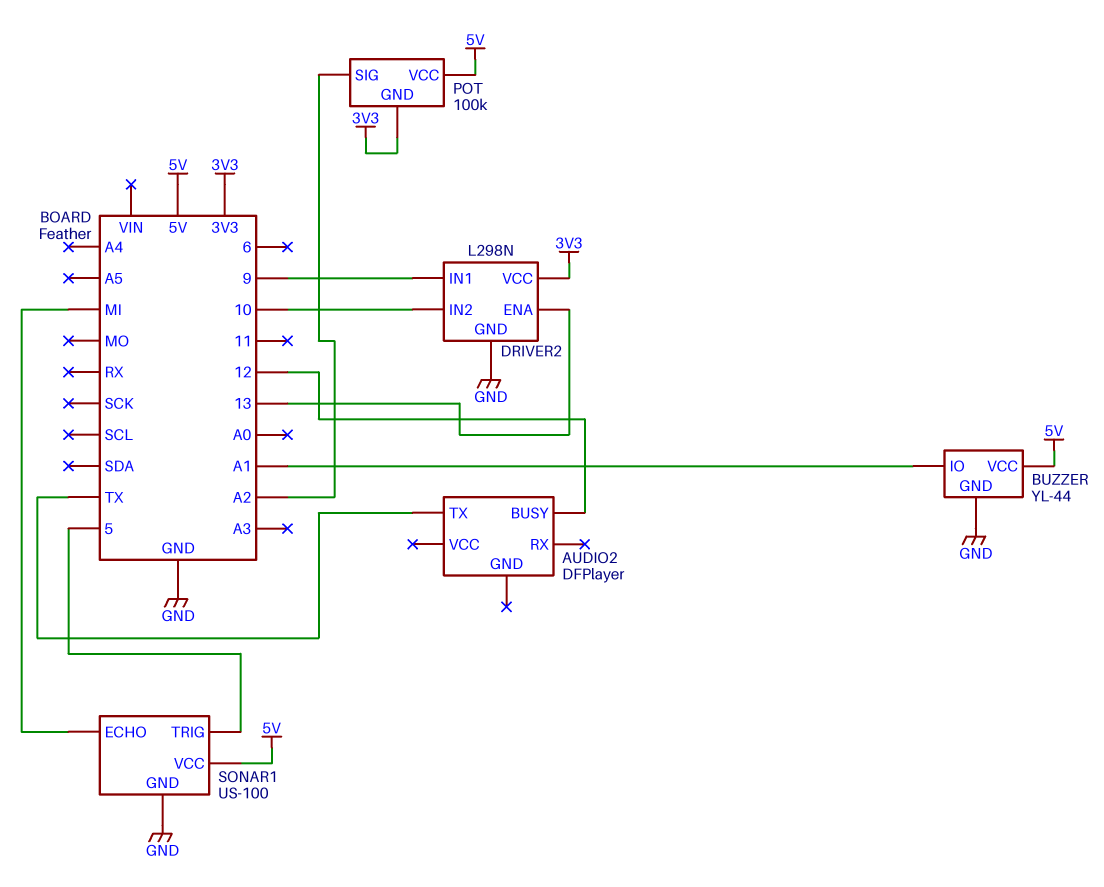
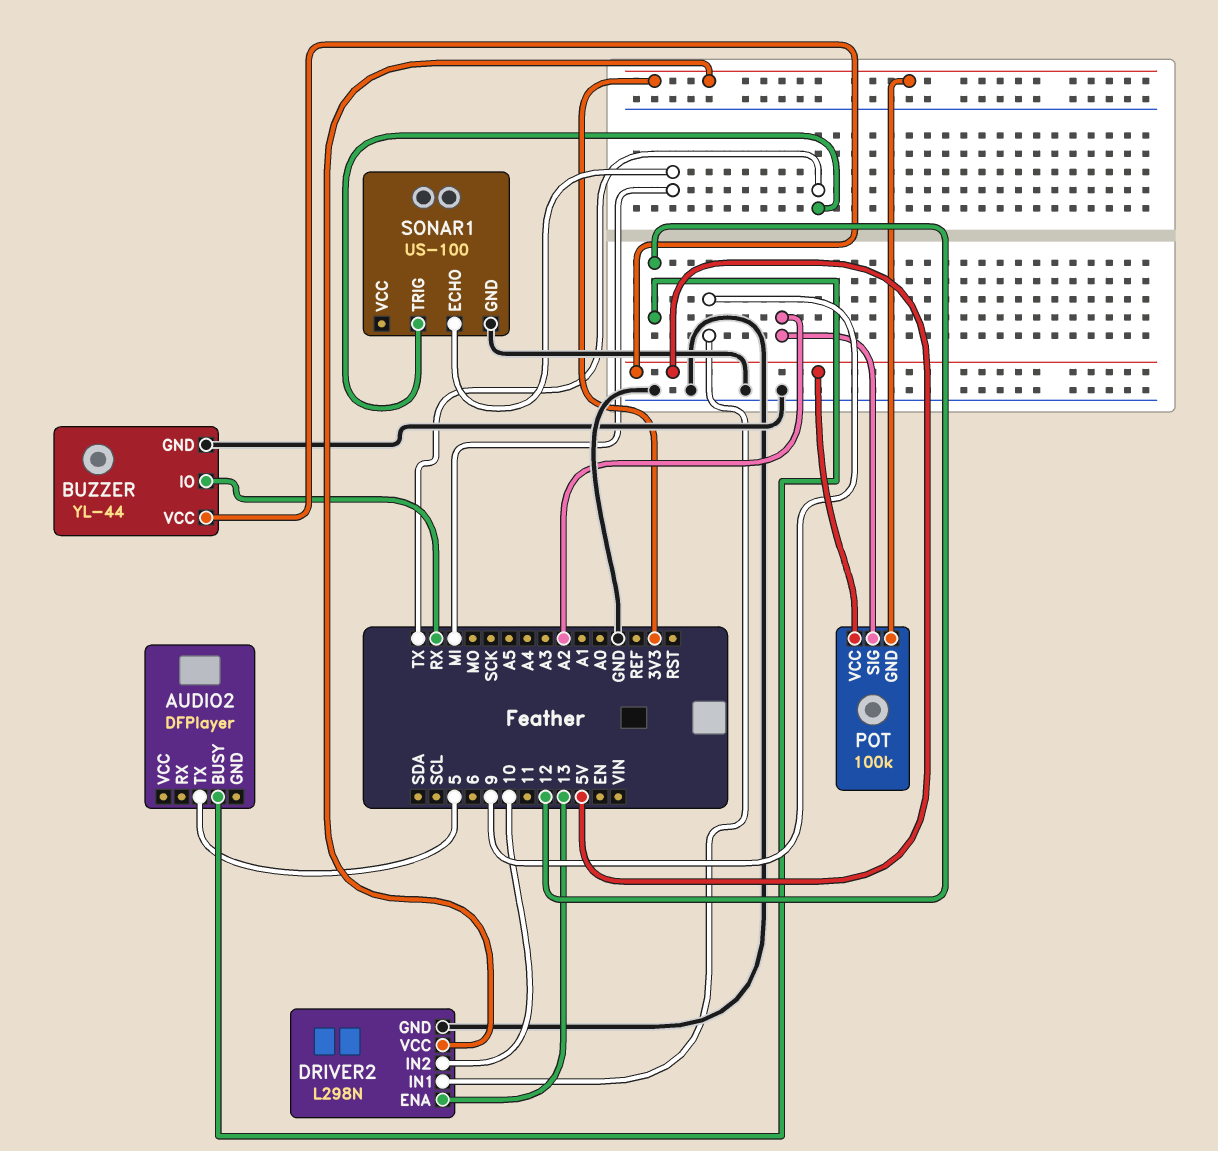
AUDIO2 pin TX: TX -> 5
BUZZER pin IO: A1 -> RX
SONAR1 pin TRIG: 5 -> TX
SONAR1 pin VCC: 5V -> none

